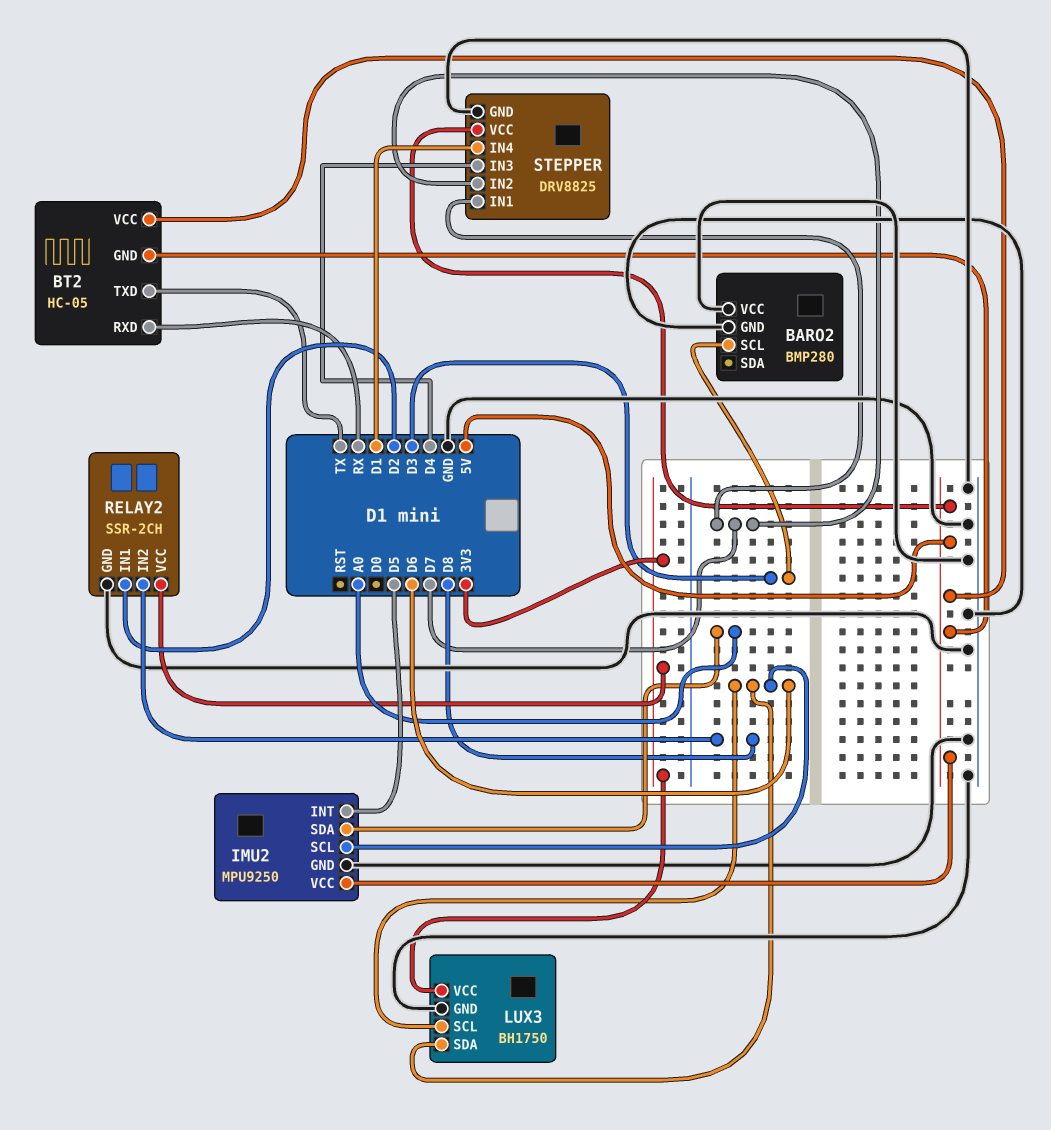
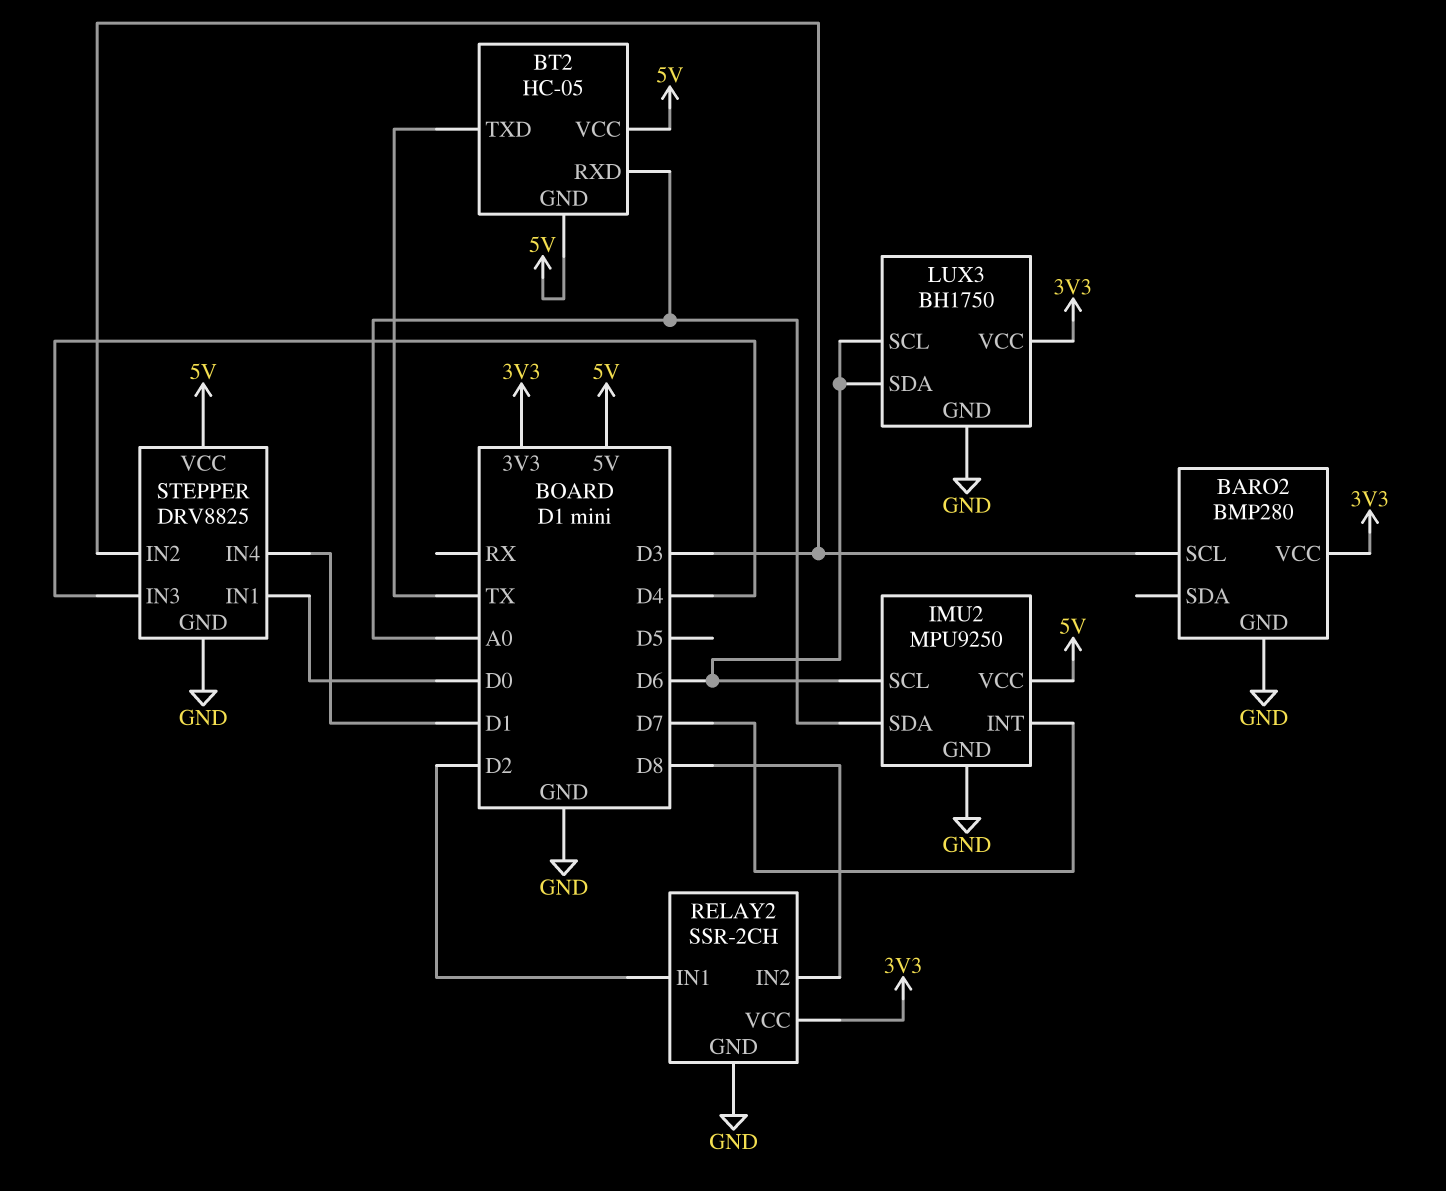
BARO2 pin VCC: GND -> 3V3
BT2 pin RXD: RX -> A0
IMU2 pin INT: D5 -> D7
STEPPER pin IN1: D7 -> D0
STEPPER pin IN2: D7 -> D3

